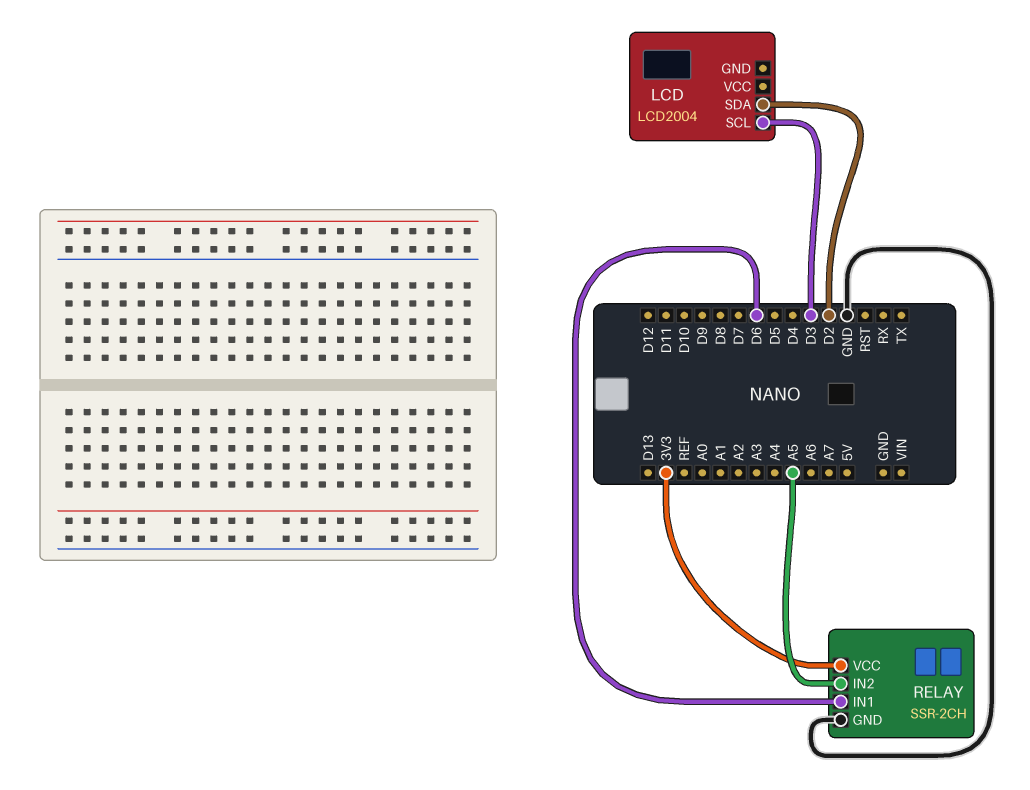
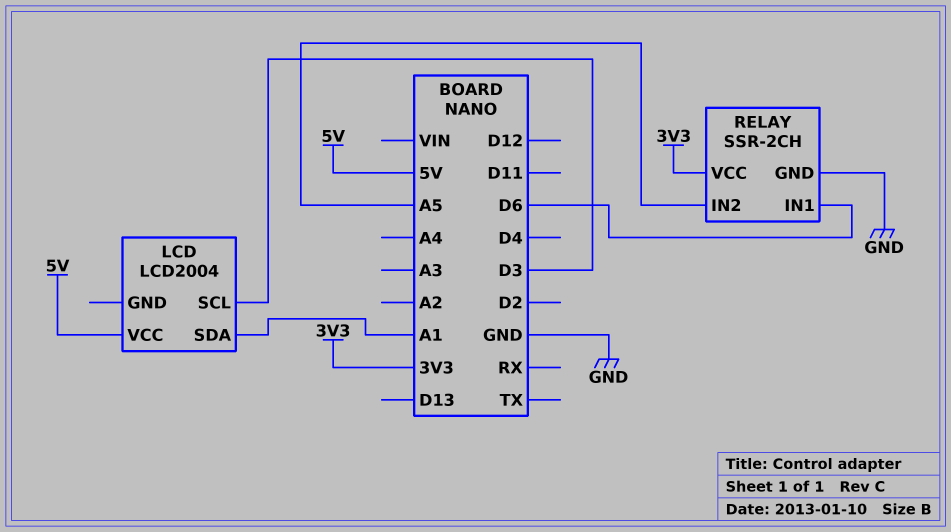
LCD pin SDA: D2 -> A1
LCD pin VCC: none -> 5V

